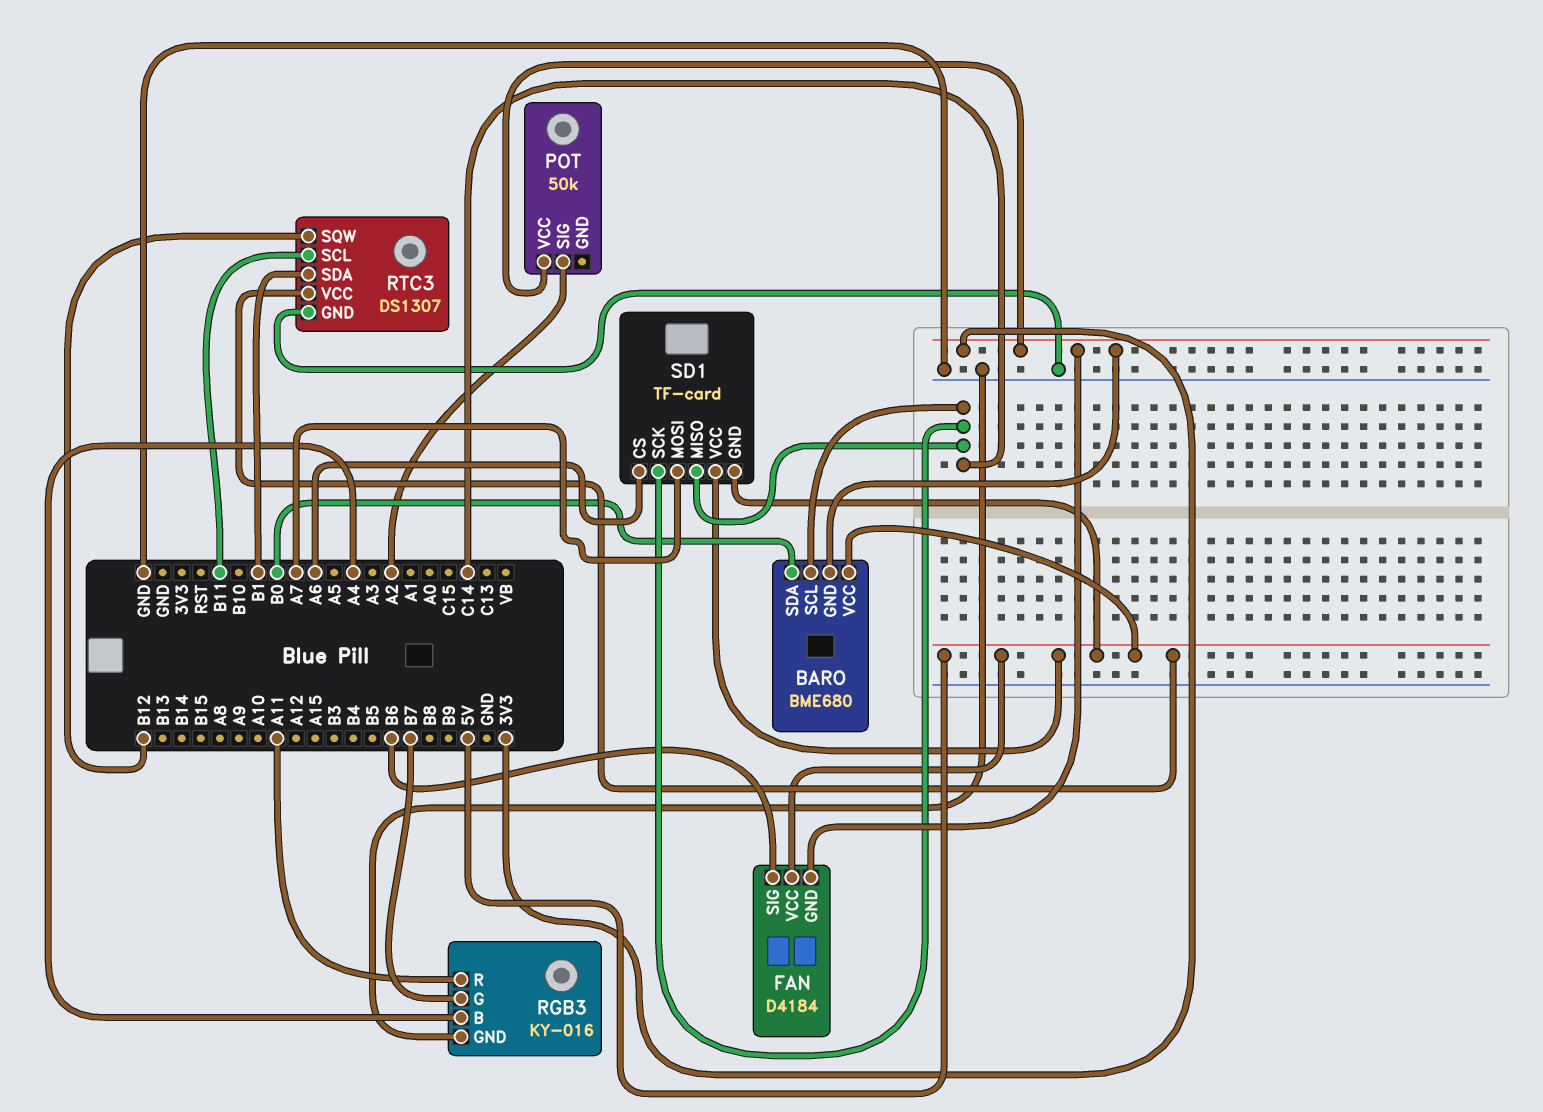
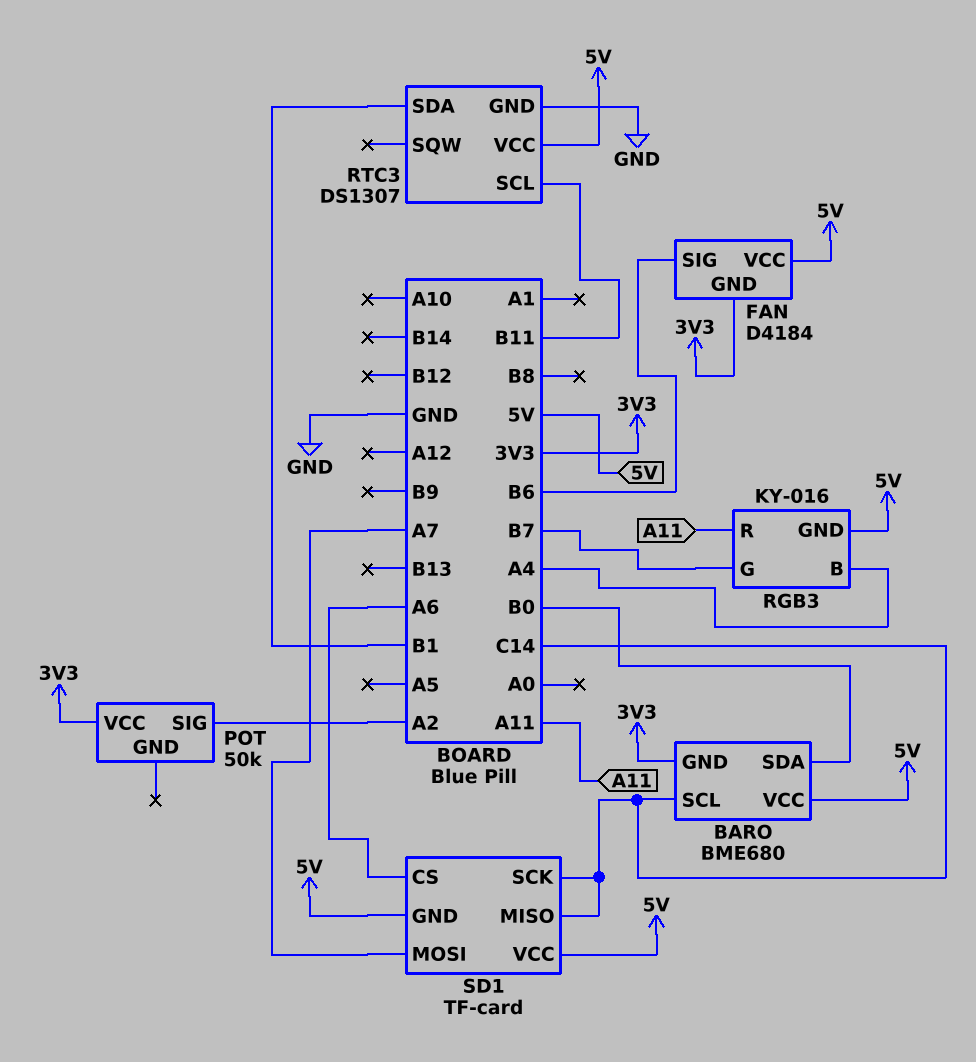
RGB3 pin GND: GND -> 5V
RTC3 pin SQW: B12 -> none

